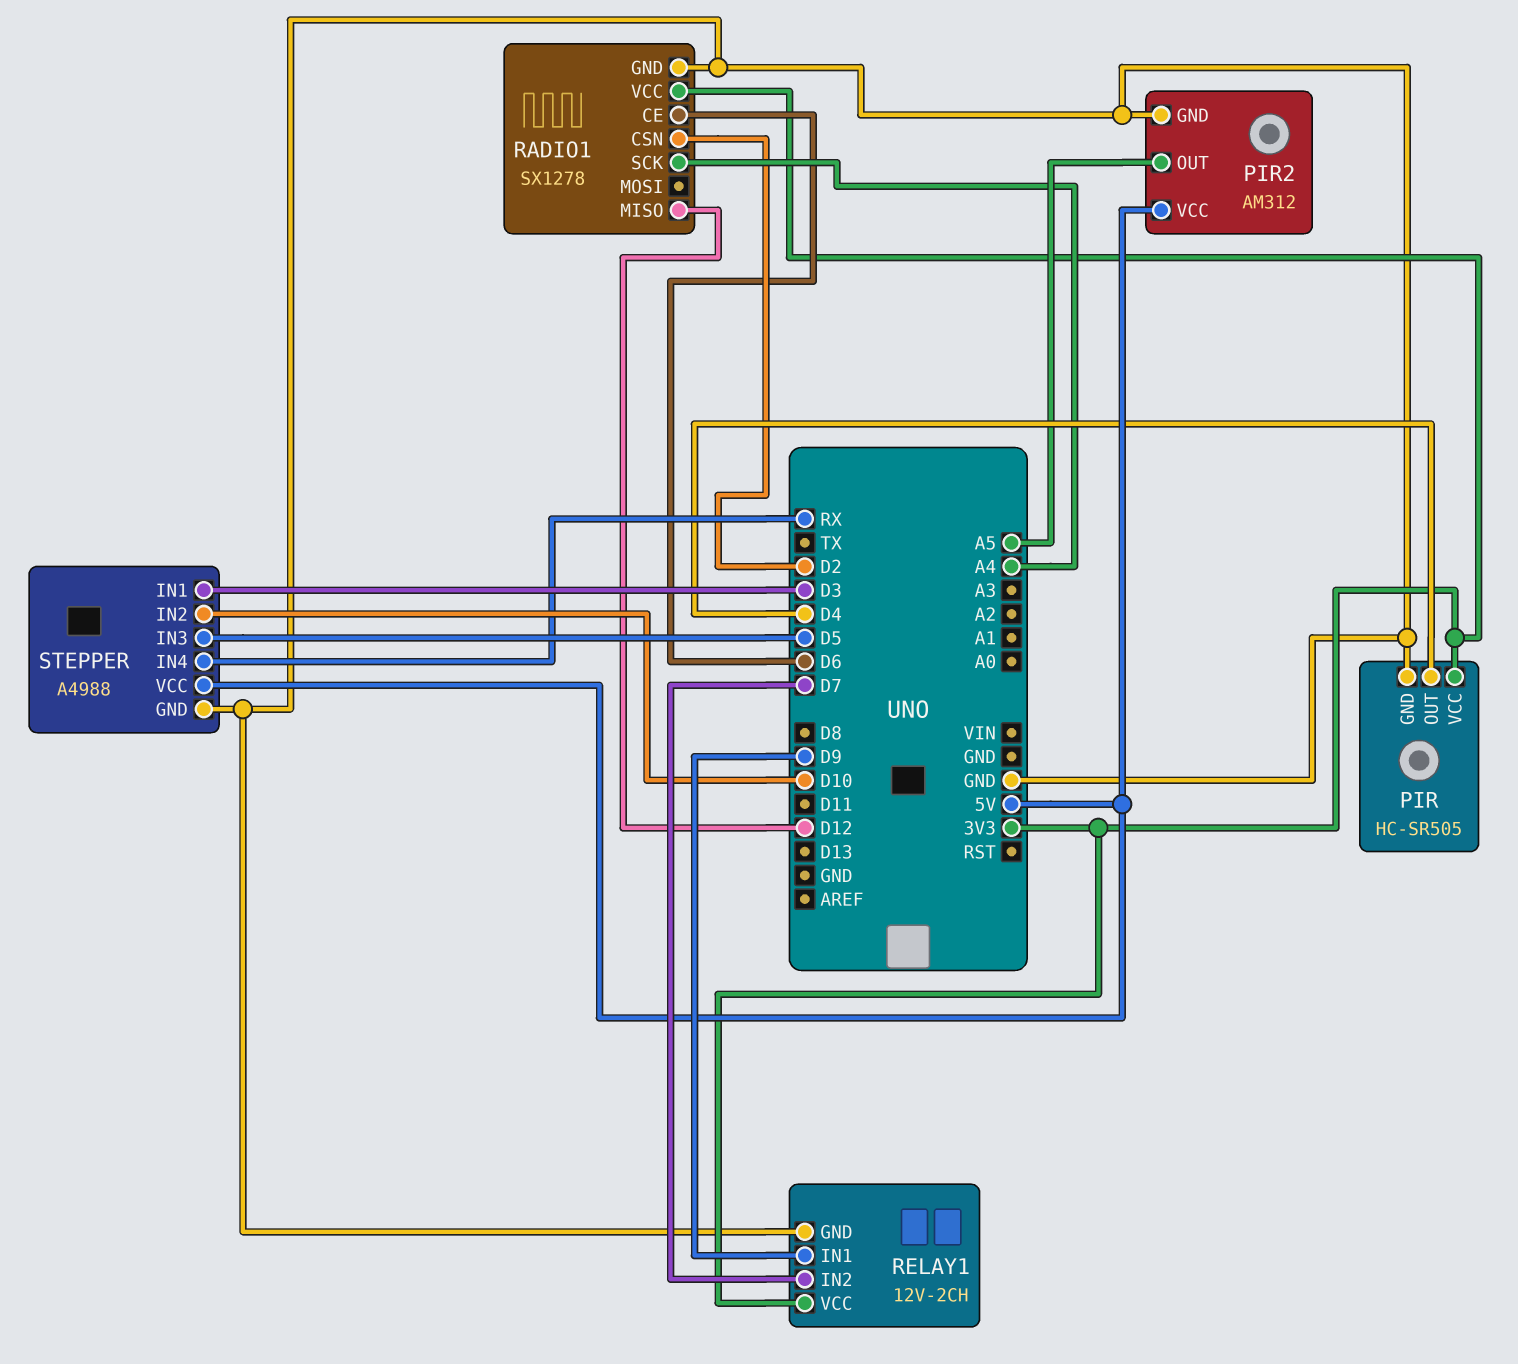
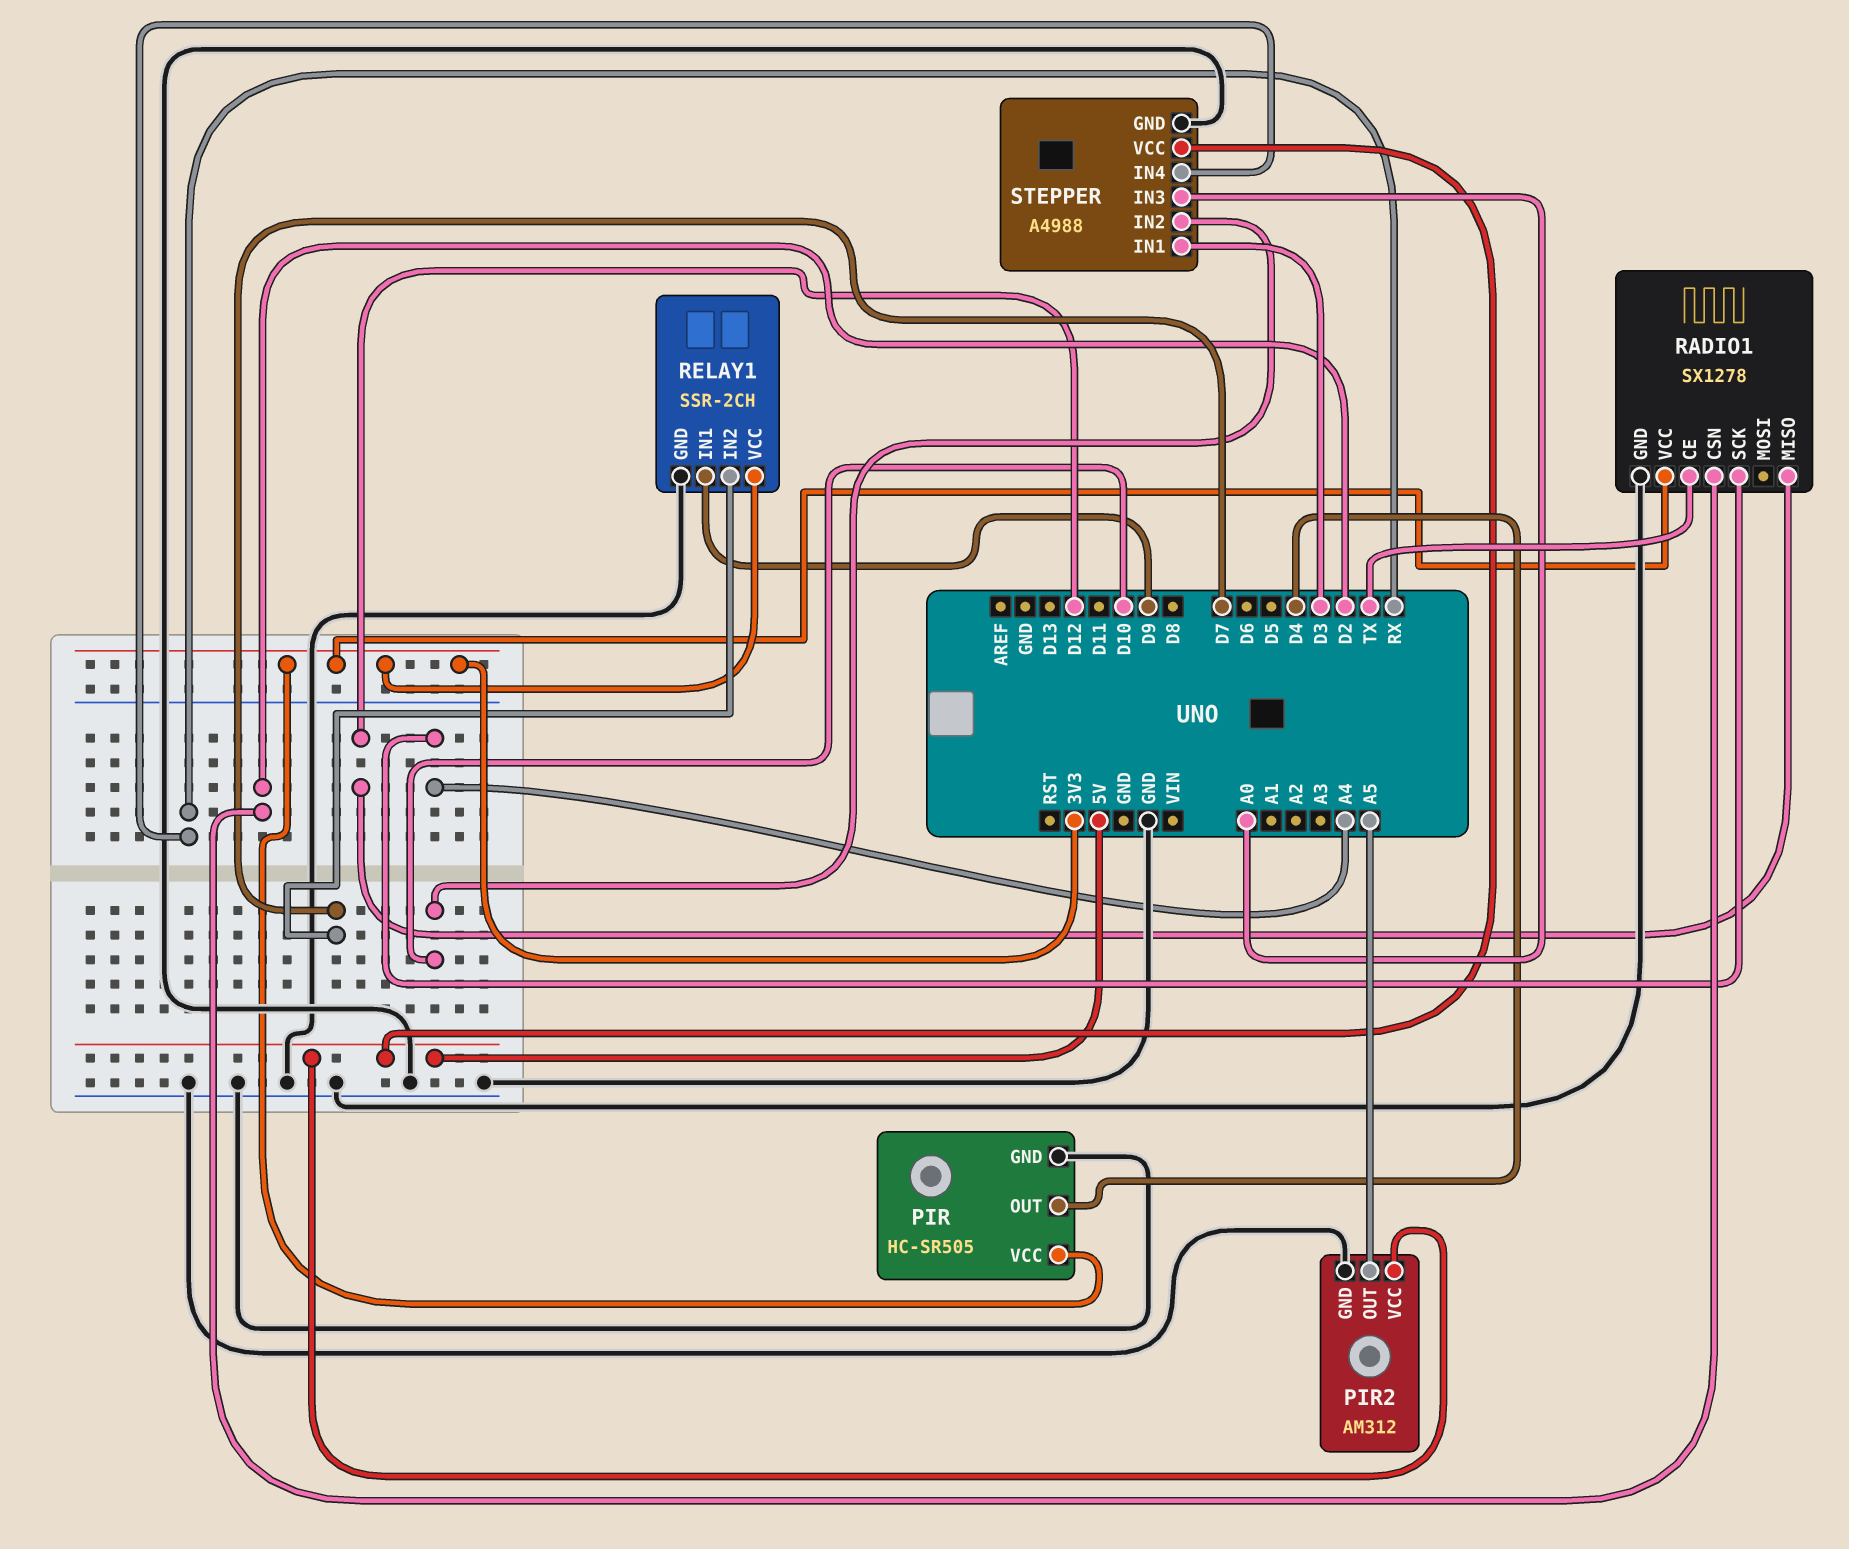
RADIO1 pin CE: D6 -> TX
RELAY1: 12V-2CH -> SSR-2CH
STEPPER pin IN3: D5 -> A0

